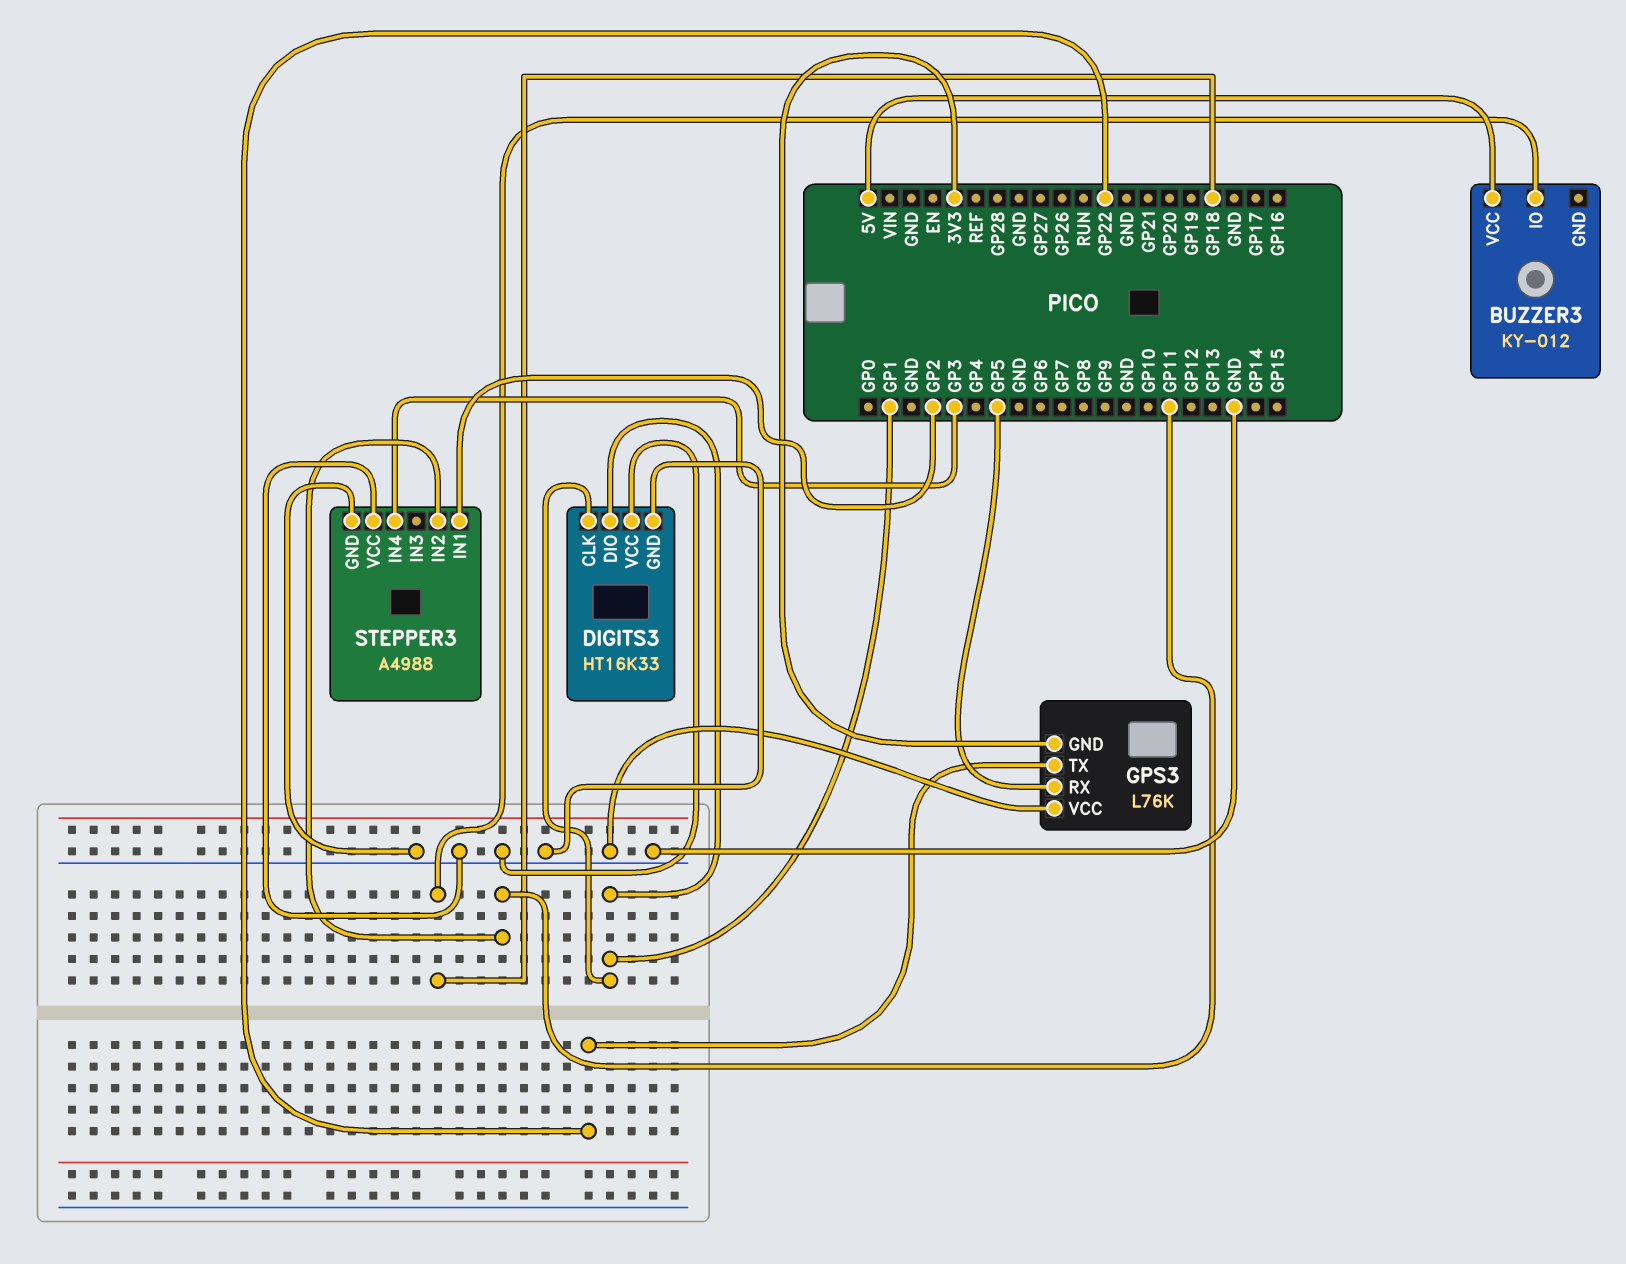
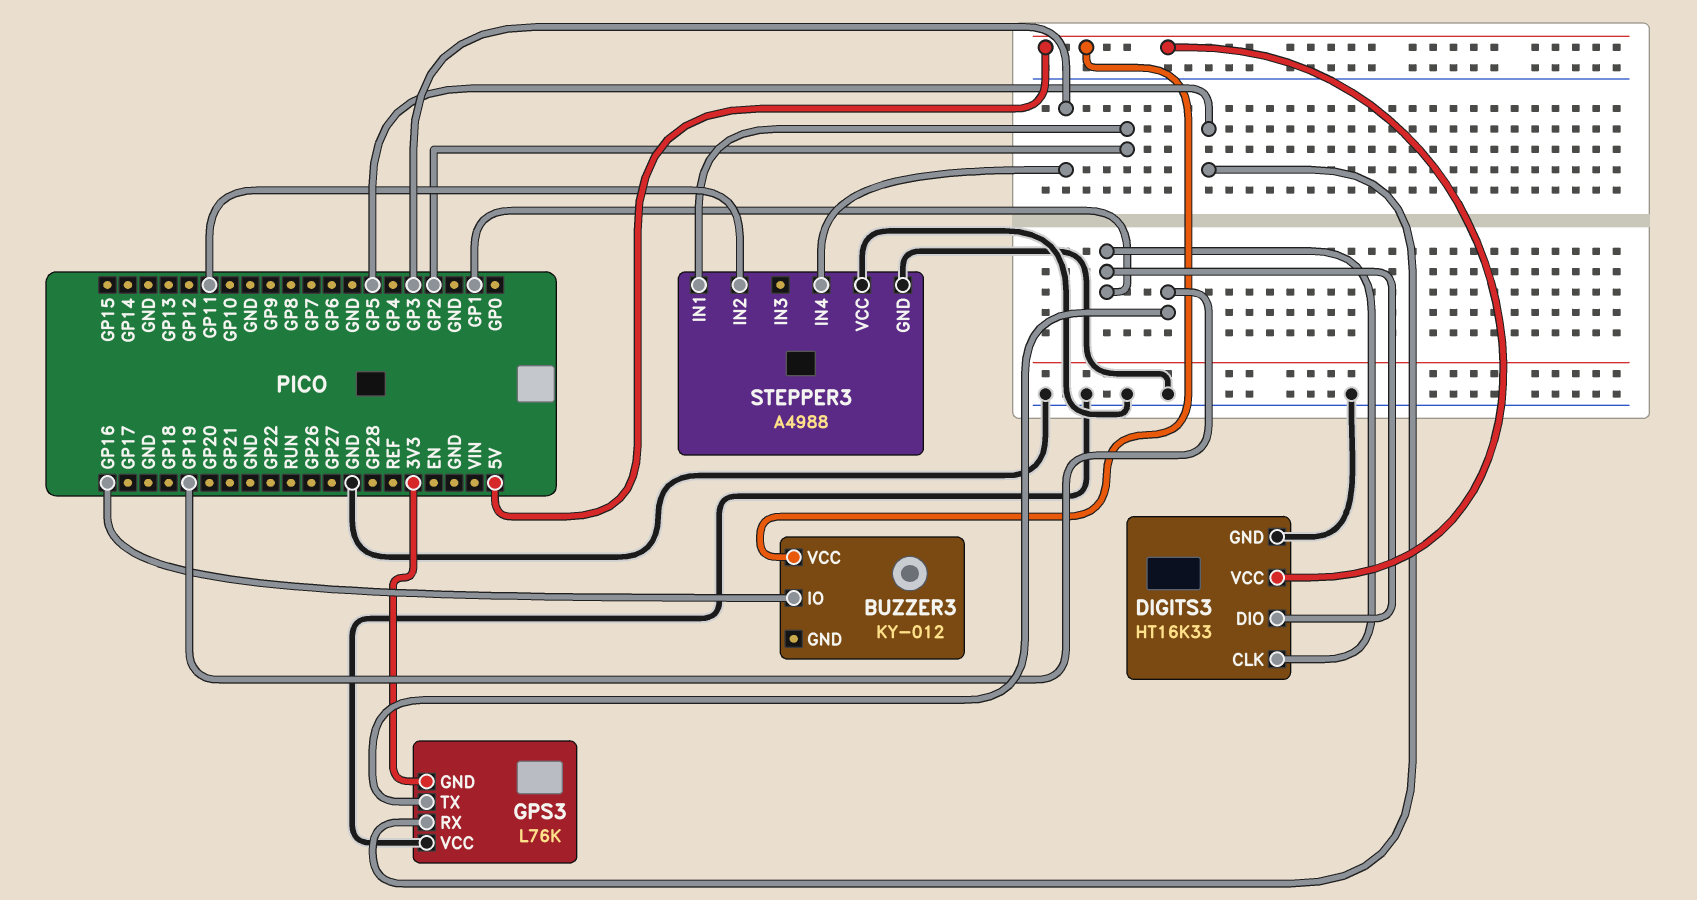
BUZZER3 pin IO: GP18 -> GP16
DIGITS3 pin VCC: GND -> 5V
GPS3 pin TX: GP22 -> GP19

